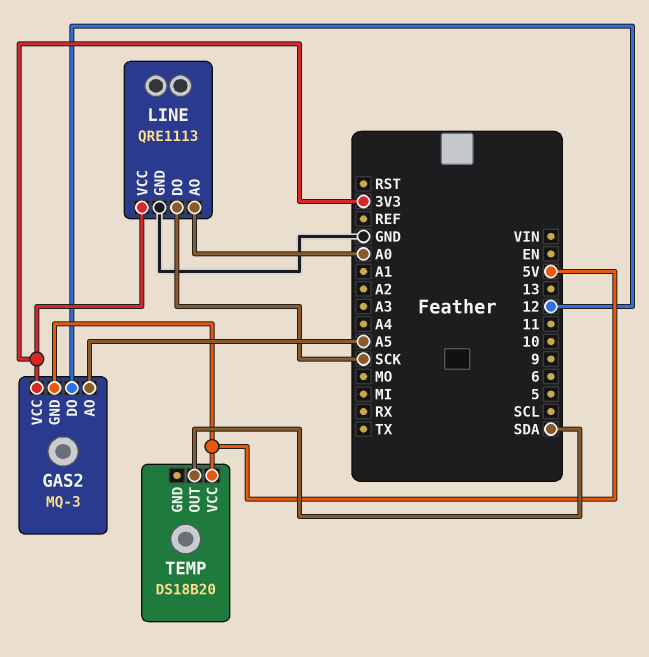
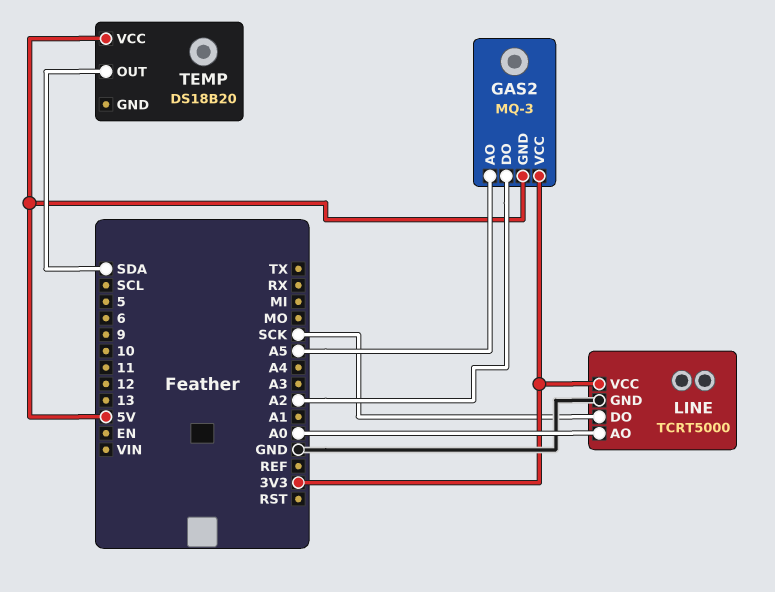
GAS2 pin DO: 12 -> A2
LINE: QRE1113 -> TCRT5000

